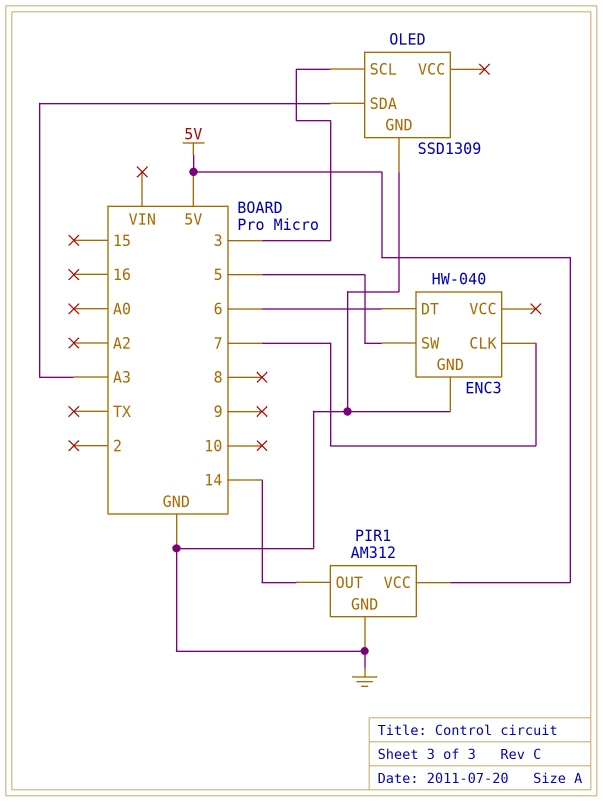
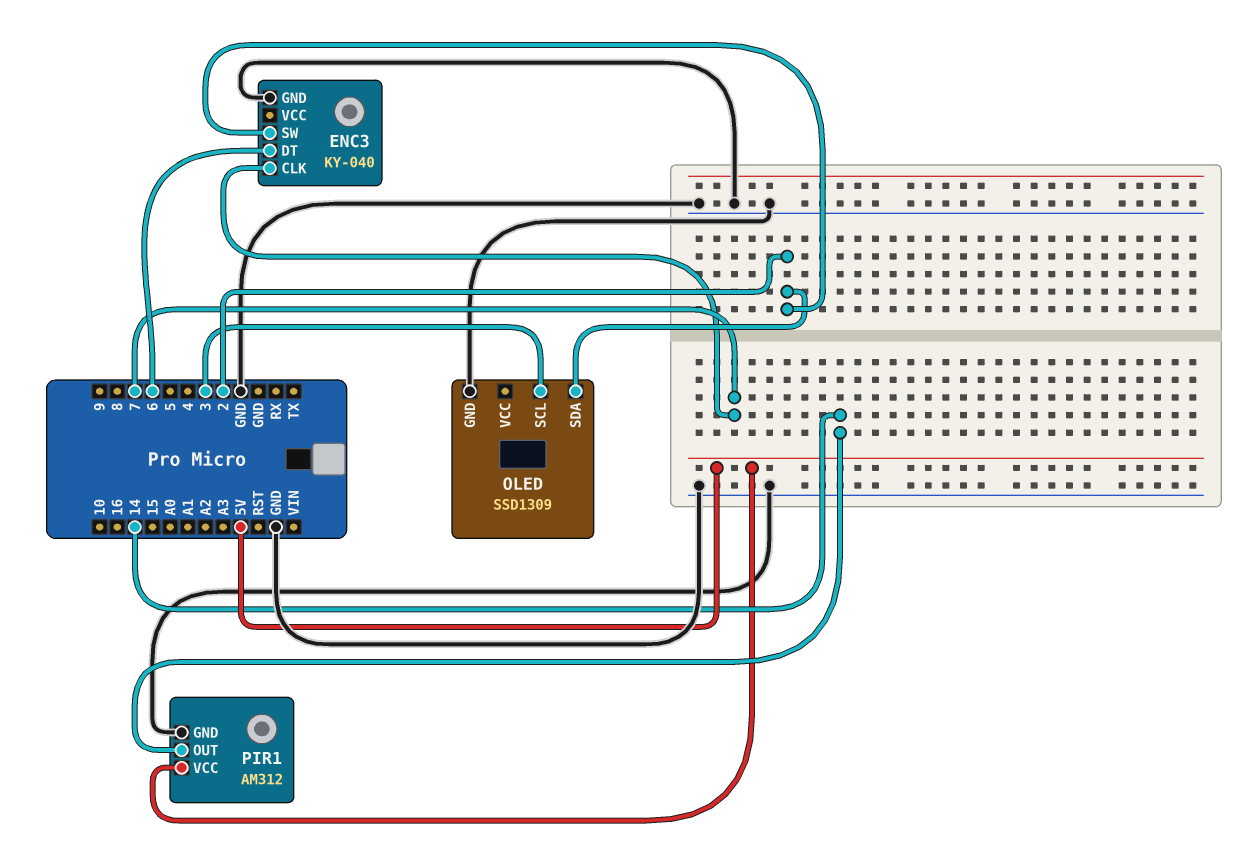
ENC3: HW-040 -> KY-040
ENC3 pin SW: 5 -> 2
OLED pin SDA: A3 -> 2

